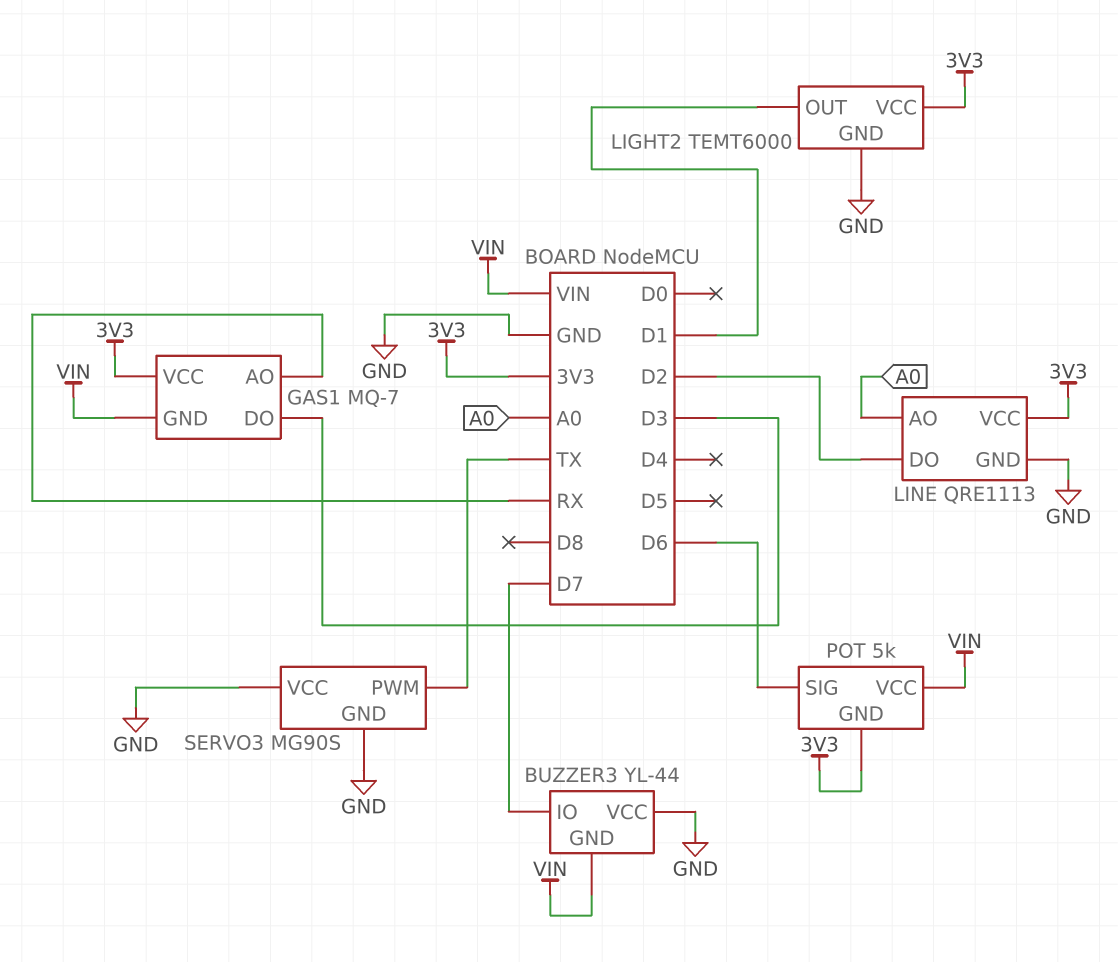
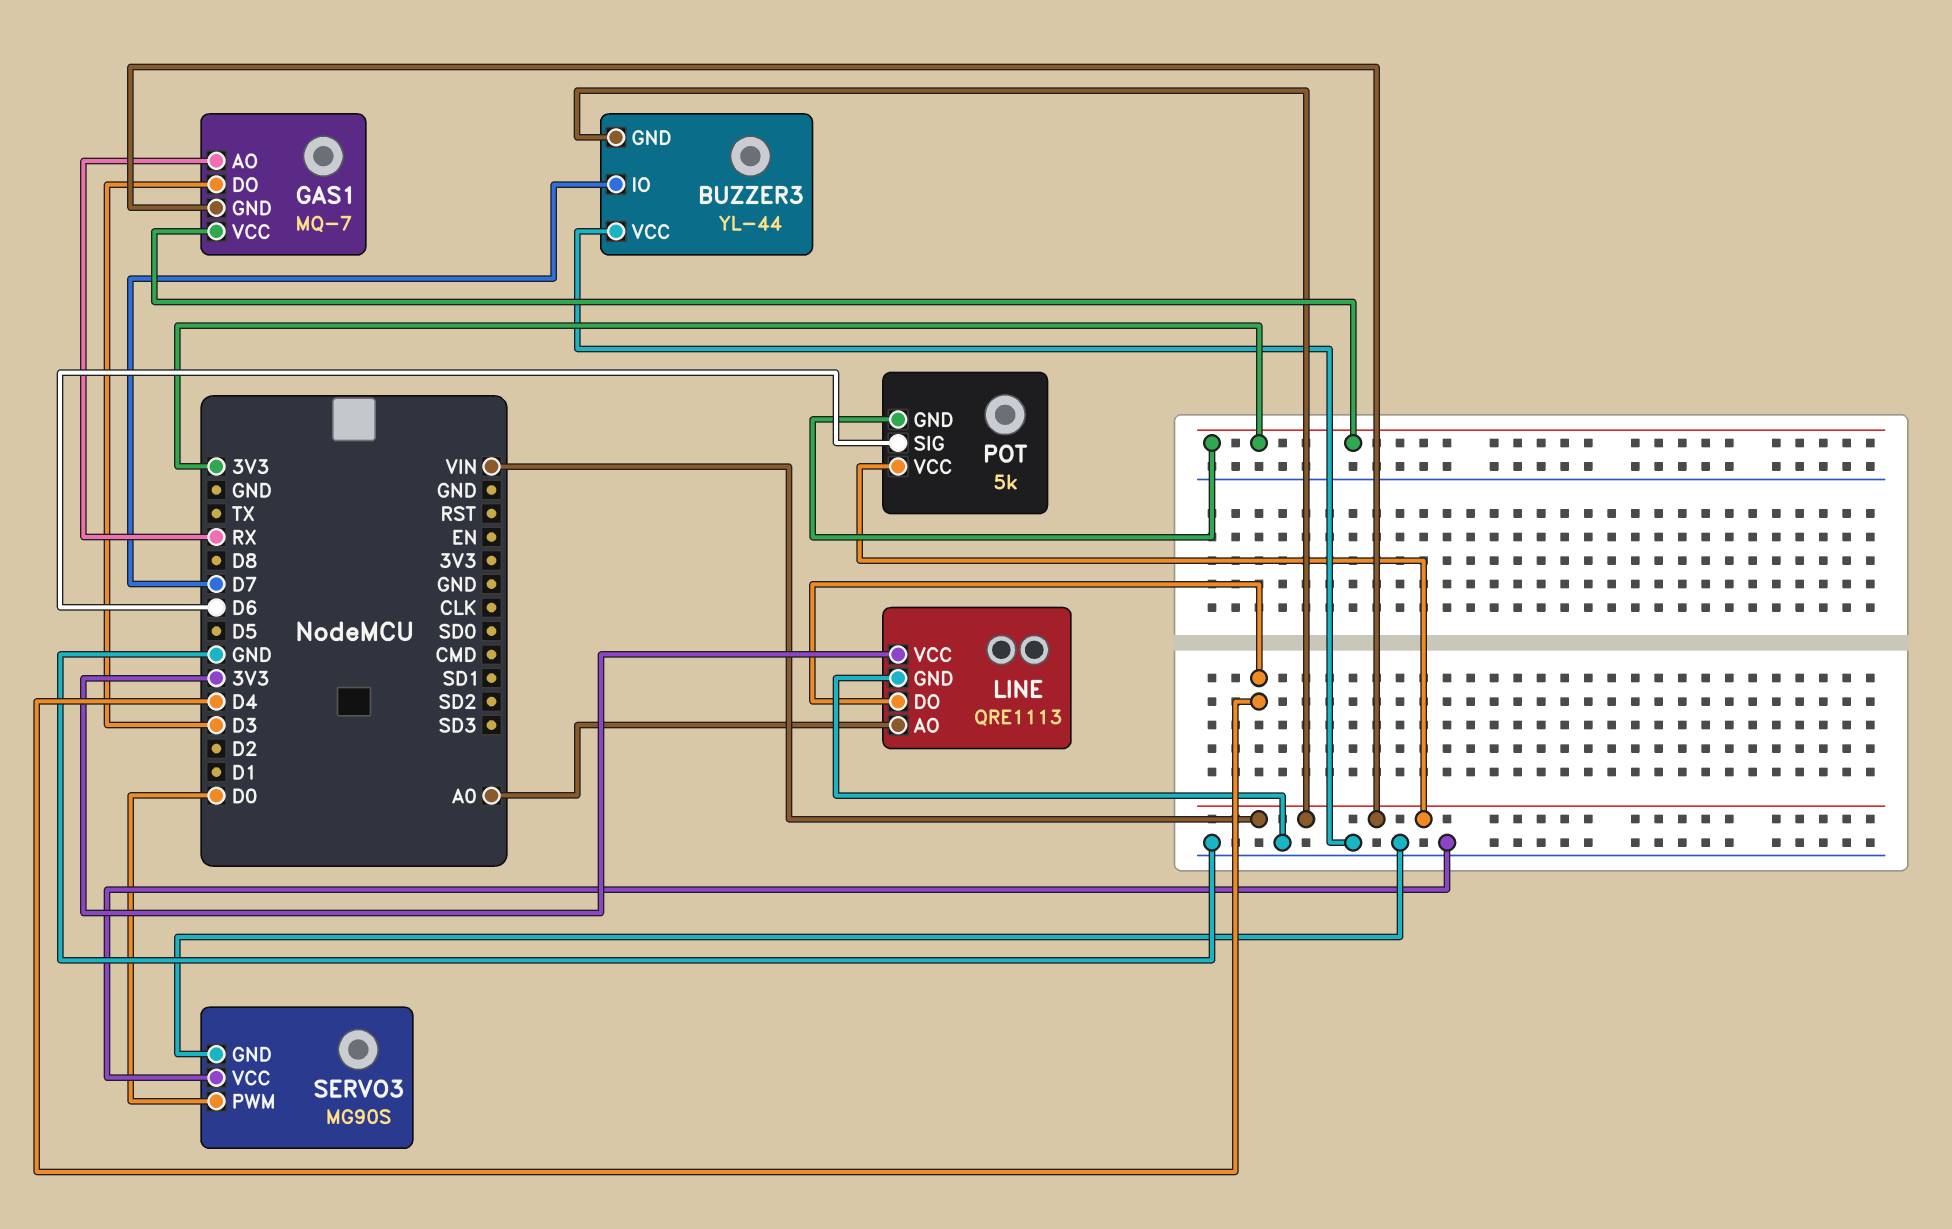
LIGHT2: TEMT6000 -> none
LIGHT2 pin GND: GND -> none
LIGHT2 pin OUT: D1 -> none
LIGHT2 pin VCC: 3V3 -> none
LINE pin DO: D2 -> D4
SERVO3 pin PWM: TX -> D0

